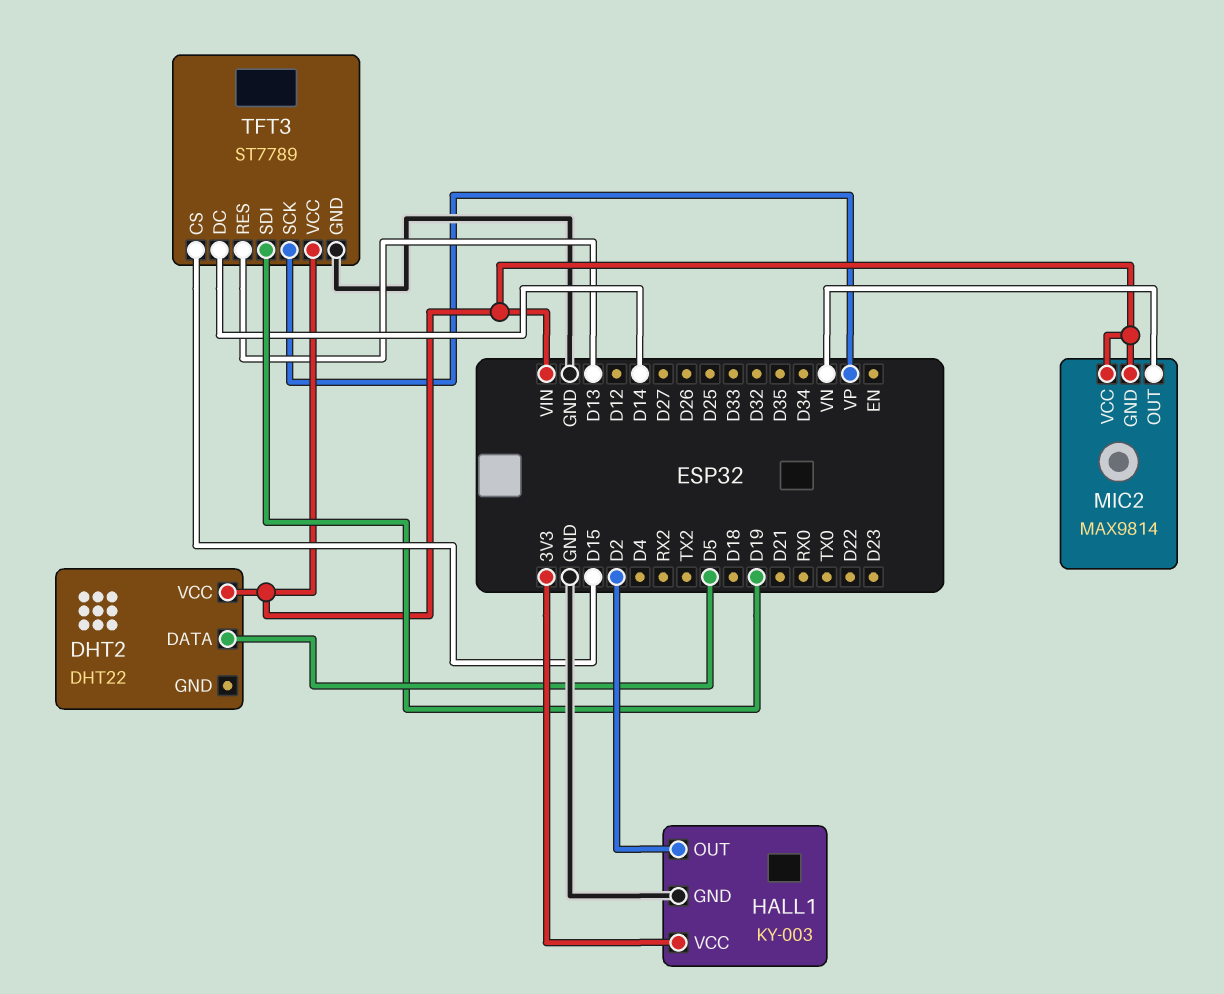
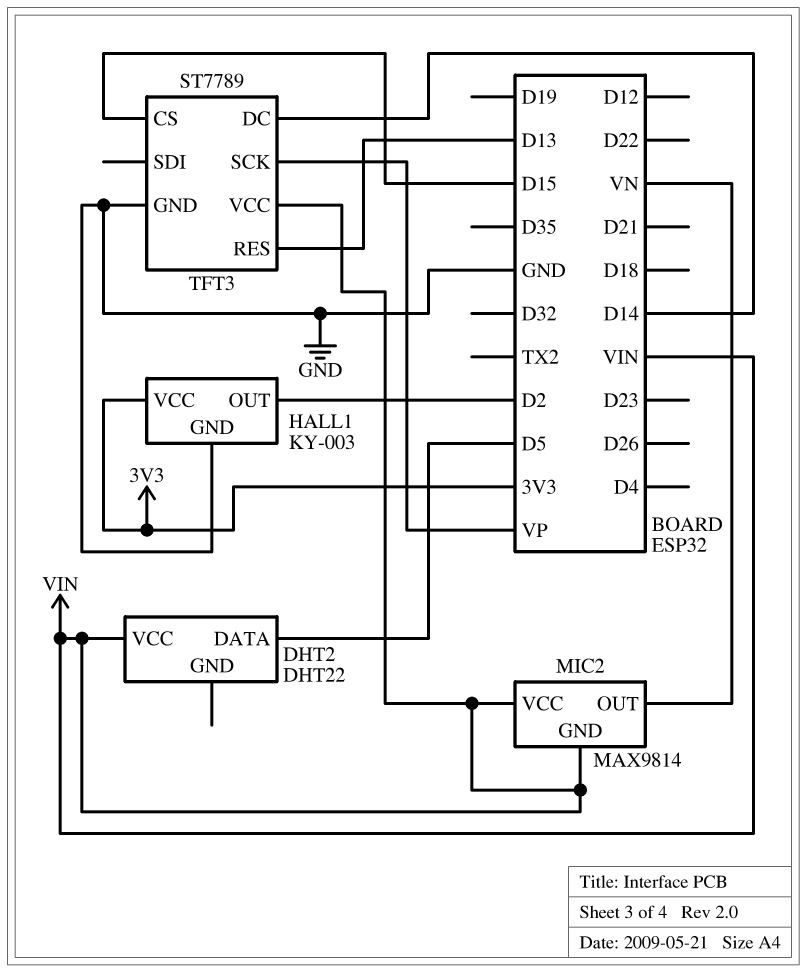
TFT3 pin SDI: D19 -> none

